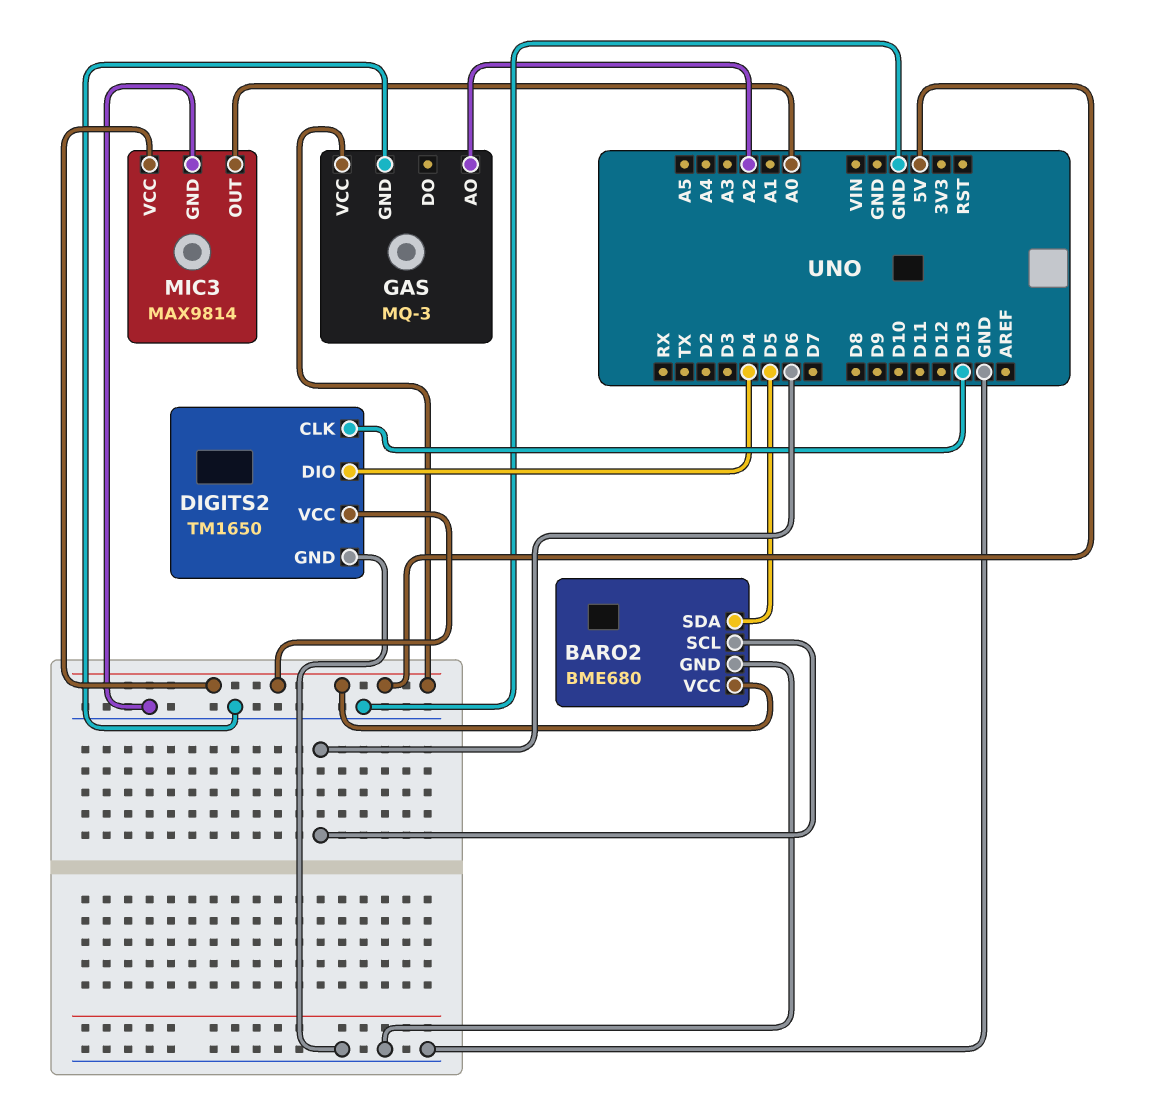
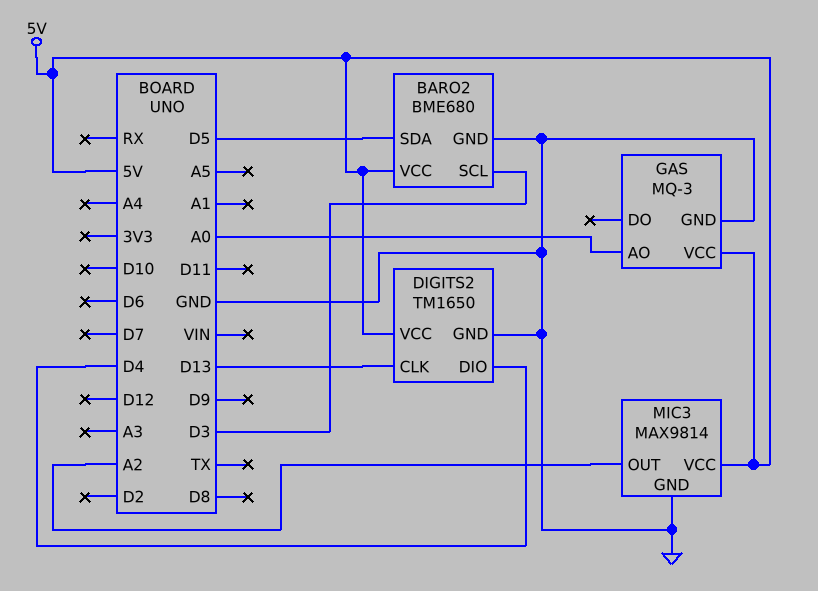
BARO2 pin SCL: D6 -> D3
GAS pin AO: A2 -> A0
MIC3 pin OUT: A0 -> A2

